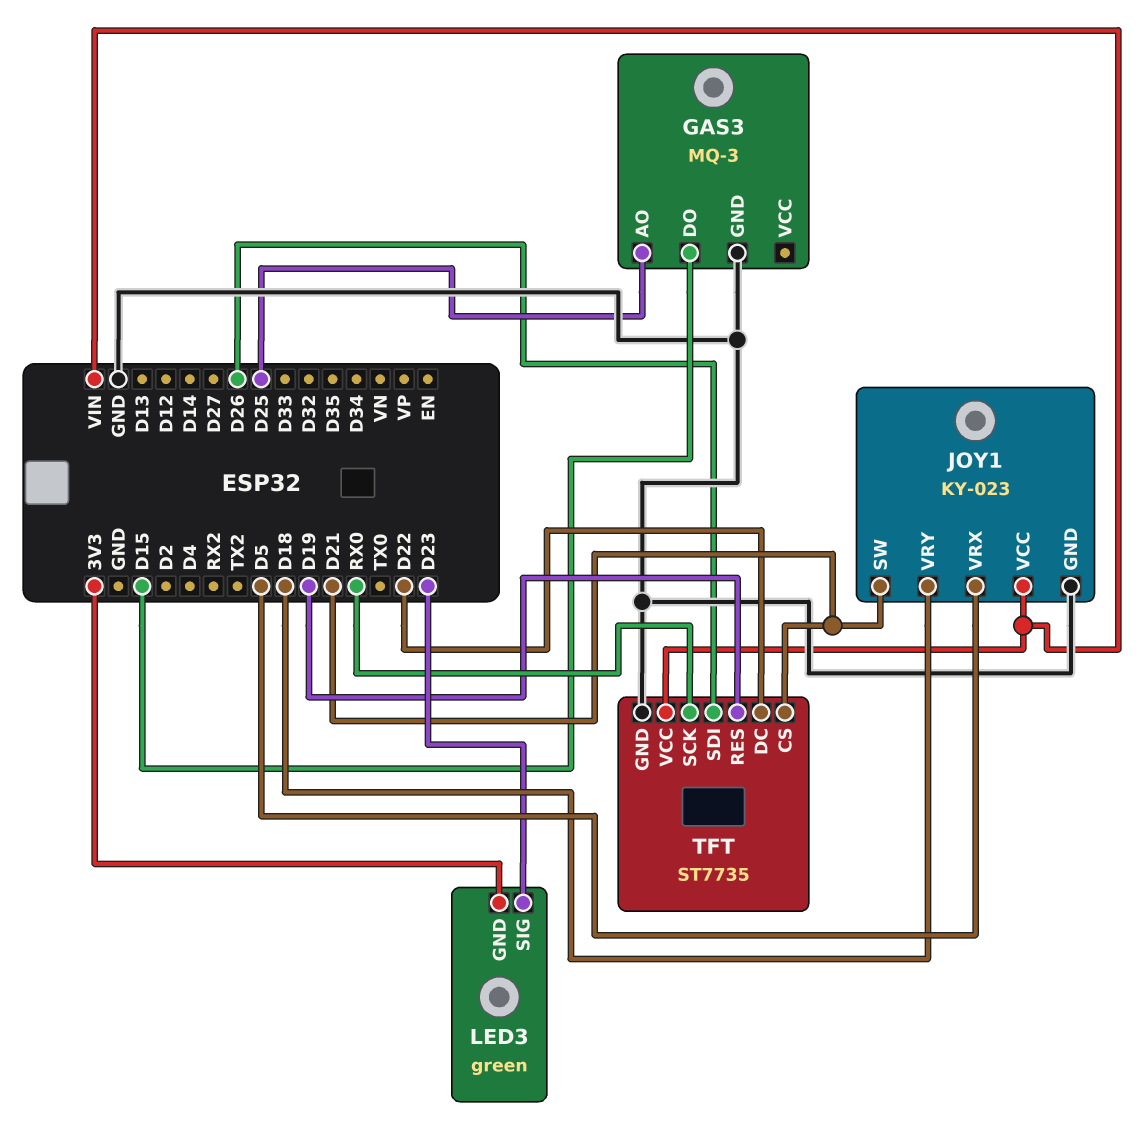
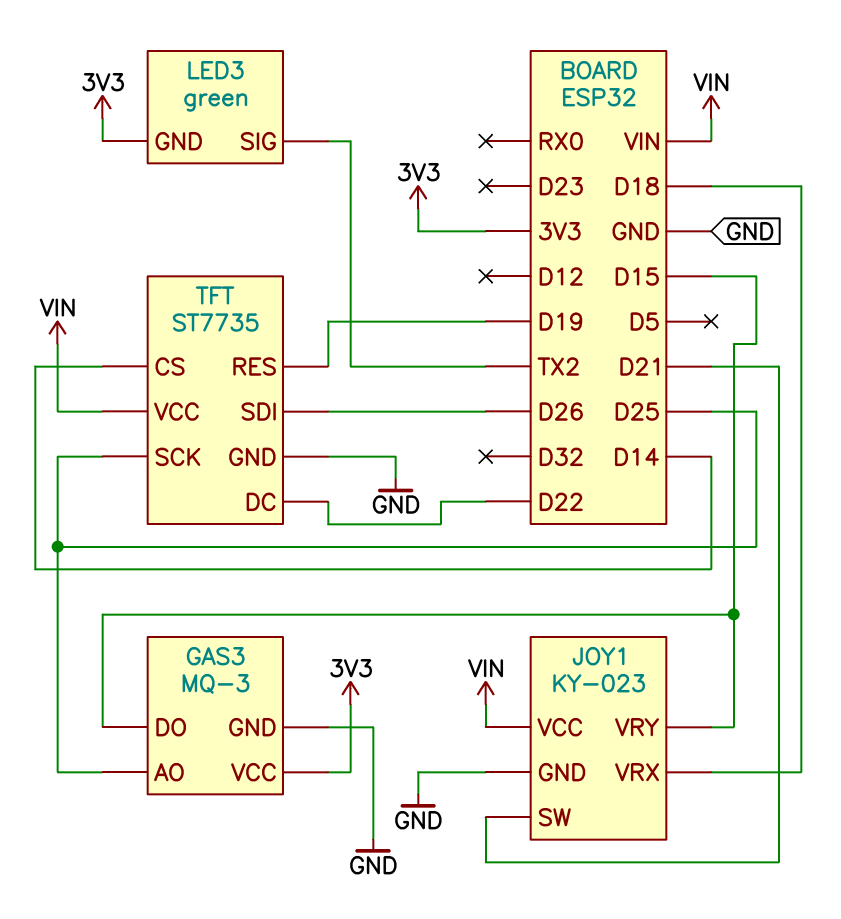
GAS3 pin VCC: none -> 3V3
JOY1 pin VRX: D5 -> D18
JOY1 pin VRY: D18 -> D15
LED3 pin SIG: D23 -> TX2
TFT pin CS: D21 -> D14
TFT pin SCK: RX0 -> D25

